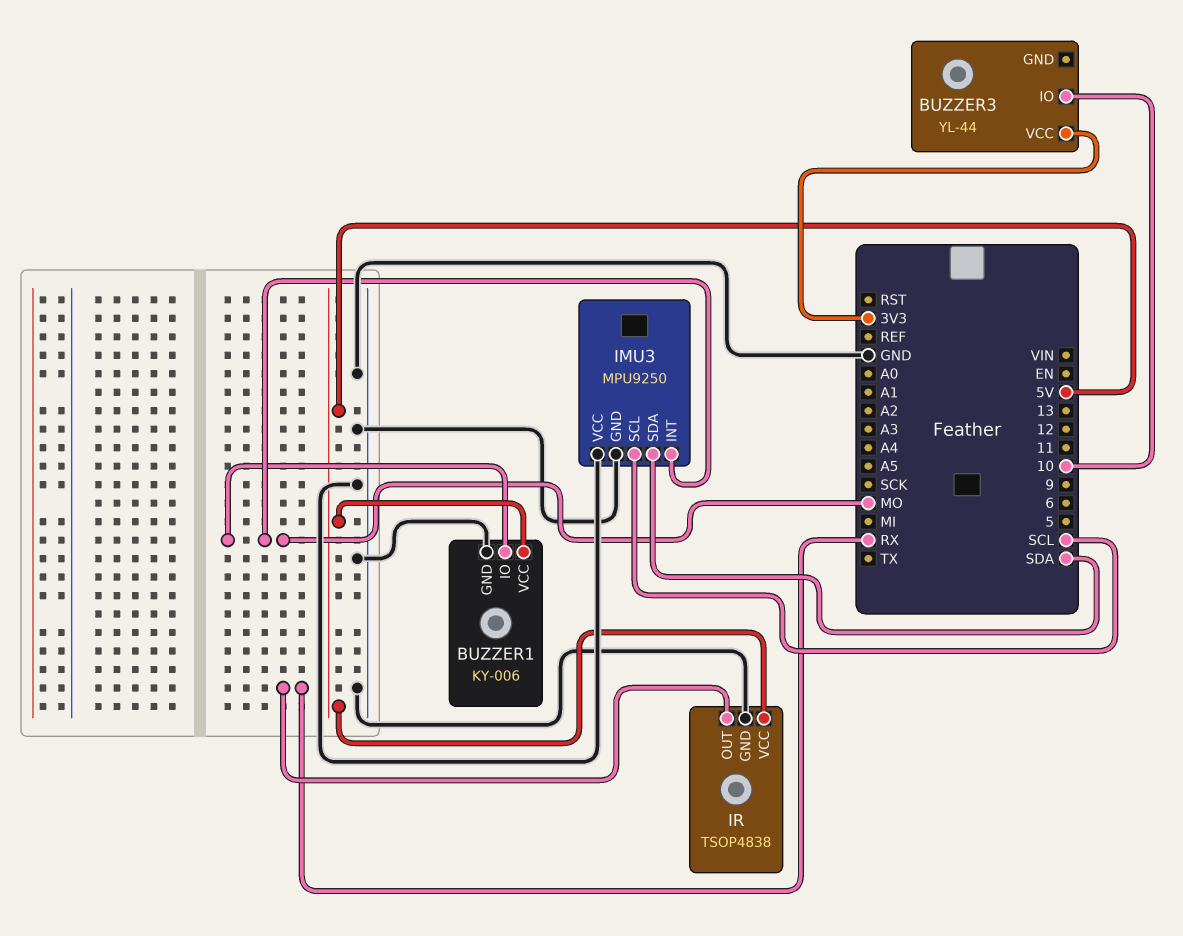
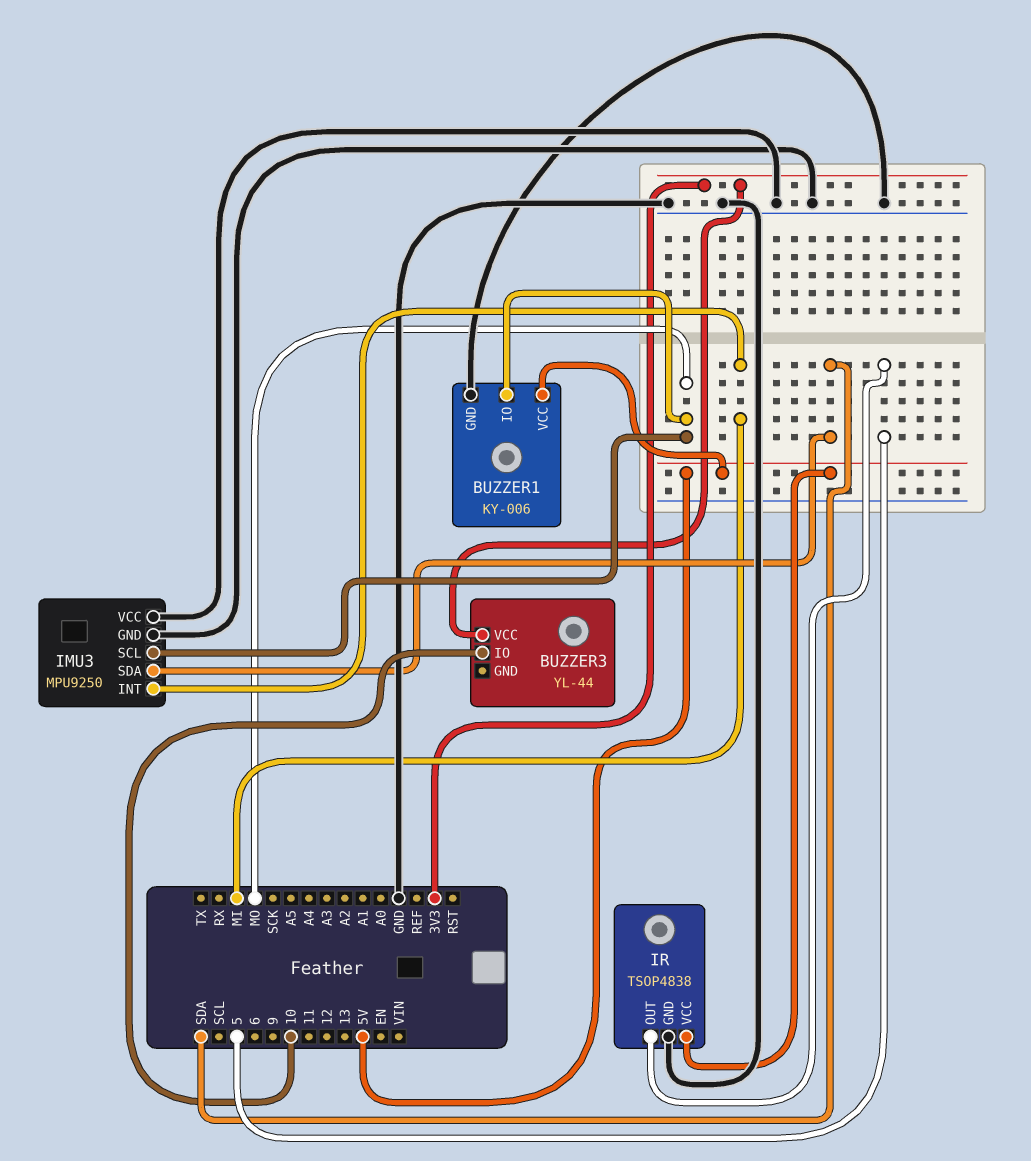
IMU3 pin INT: MO -> MI
IMU3 pin SCL: SCL -> MO
IR pin OUT: RX -> 5

